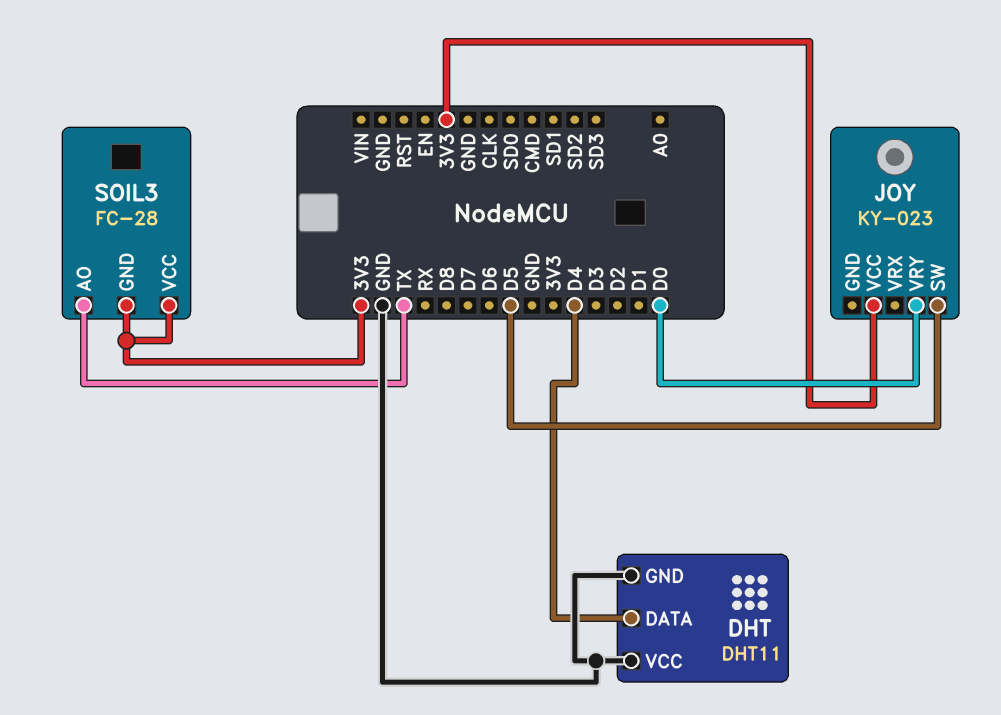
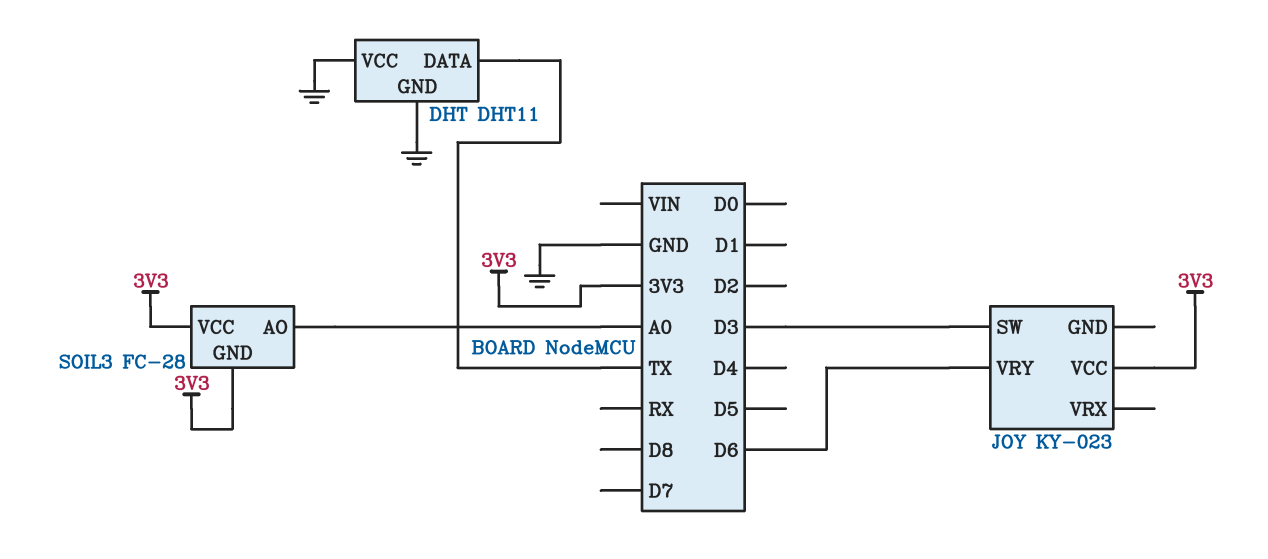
DHT pin DATA: D4 -> TX
JOY pin SW: D5 -> D3
JOY pin VRY: D0 -> D6
SOIL3 pin AO: TX -> A0

